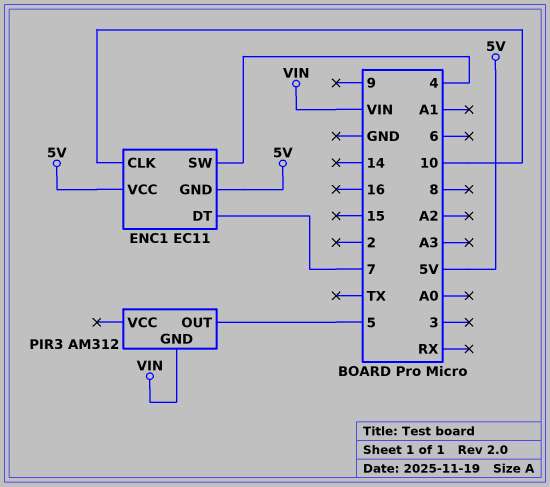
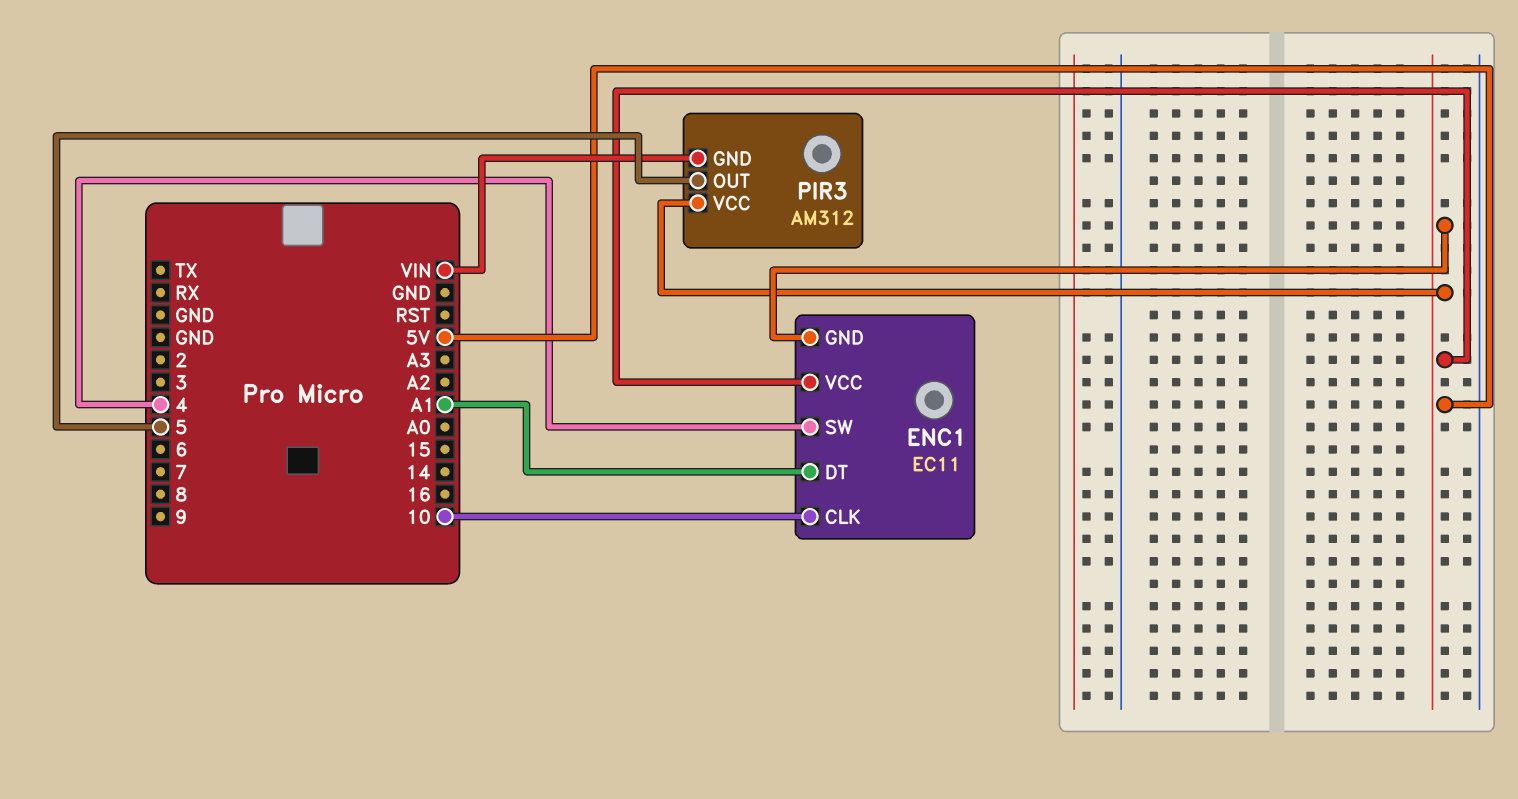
ENC1 pin DT: 7 -> A1
PIR3 pin VCC: none -> 5V

